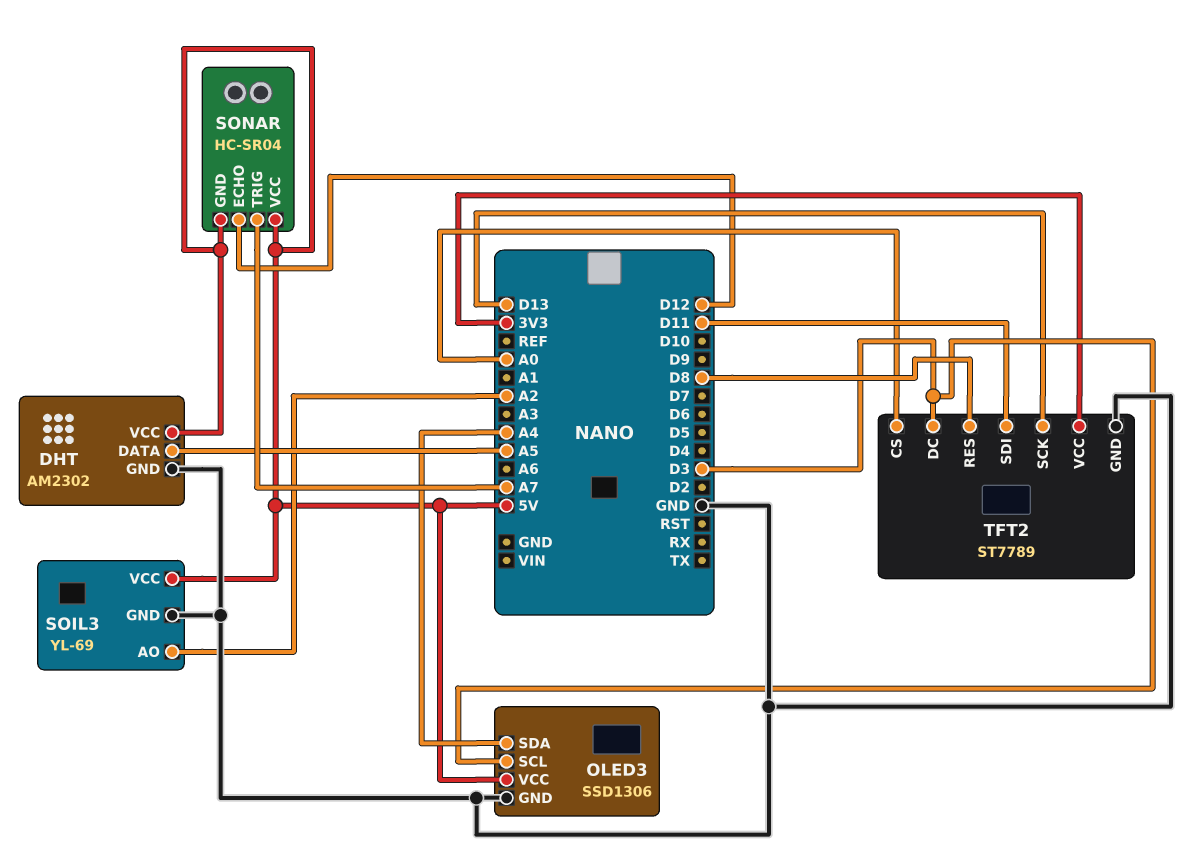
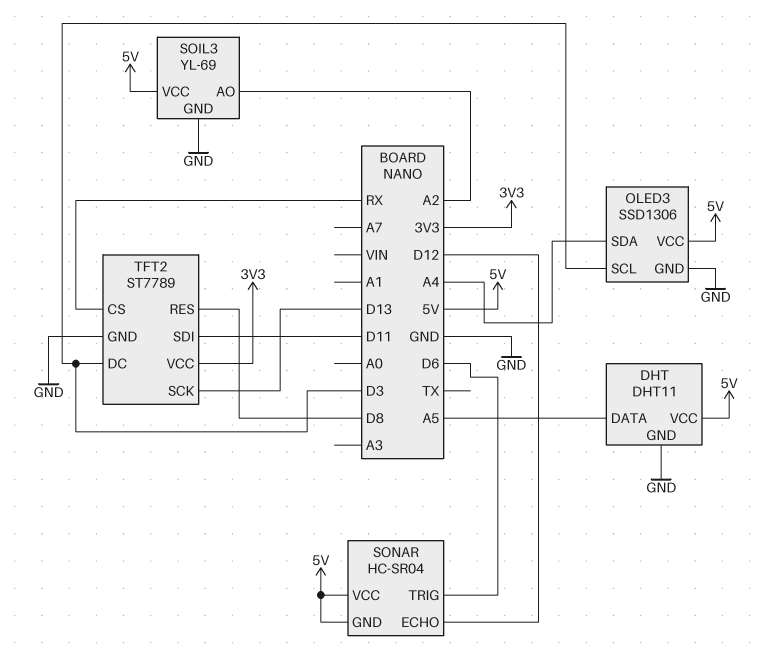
DHT: AM2302 -> DHT11
SONAR pin TRIG: A7 -> D6
TFT2 pin CS: A0 -> RX

